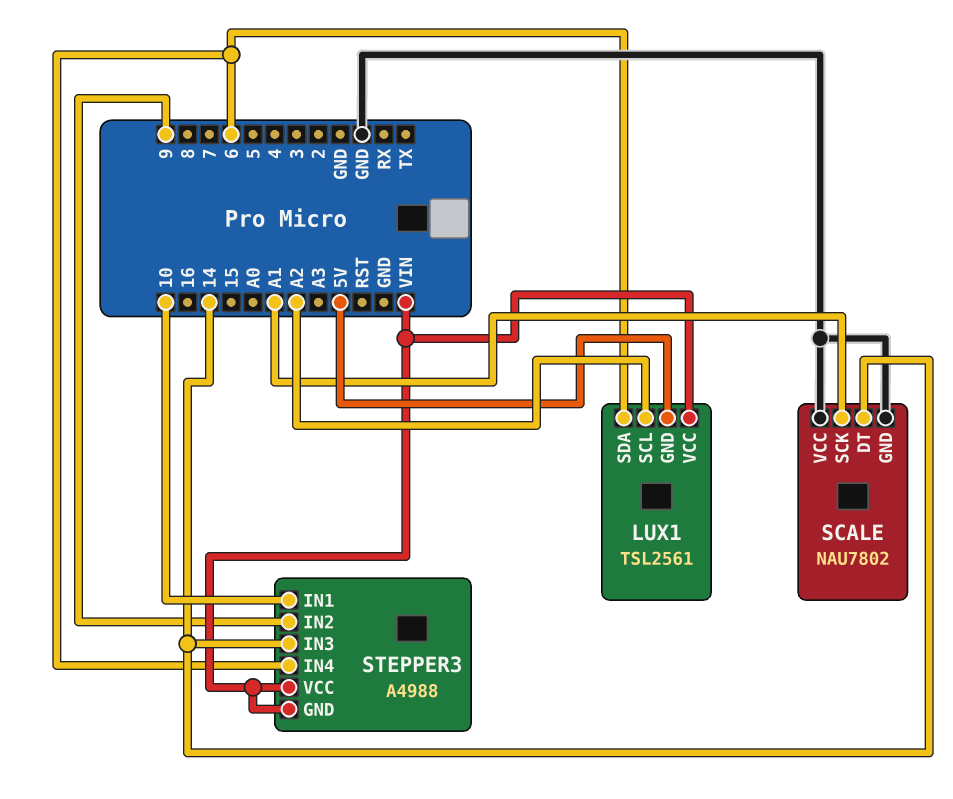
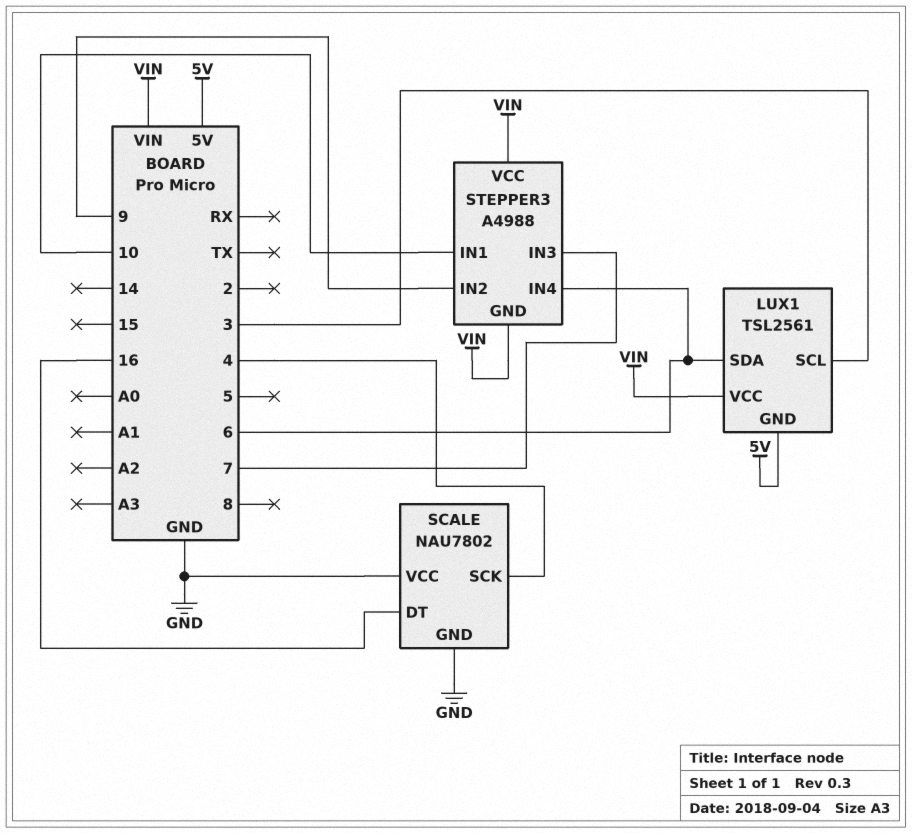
LUX1 pin SCL: A2 -> 3
SCALE pin DT: 14 -> 16
SCALE pin SCK: A1 -> 4
STEPPER3 pin IN3: 14 -> 7

